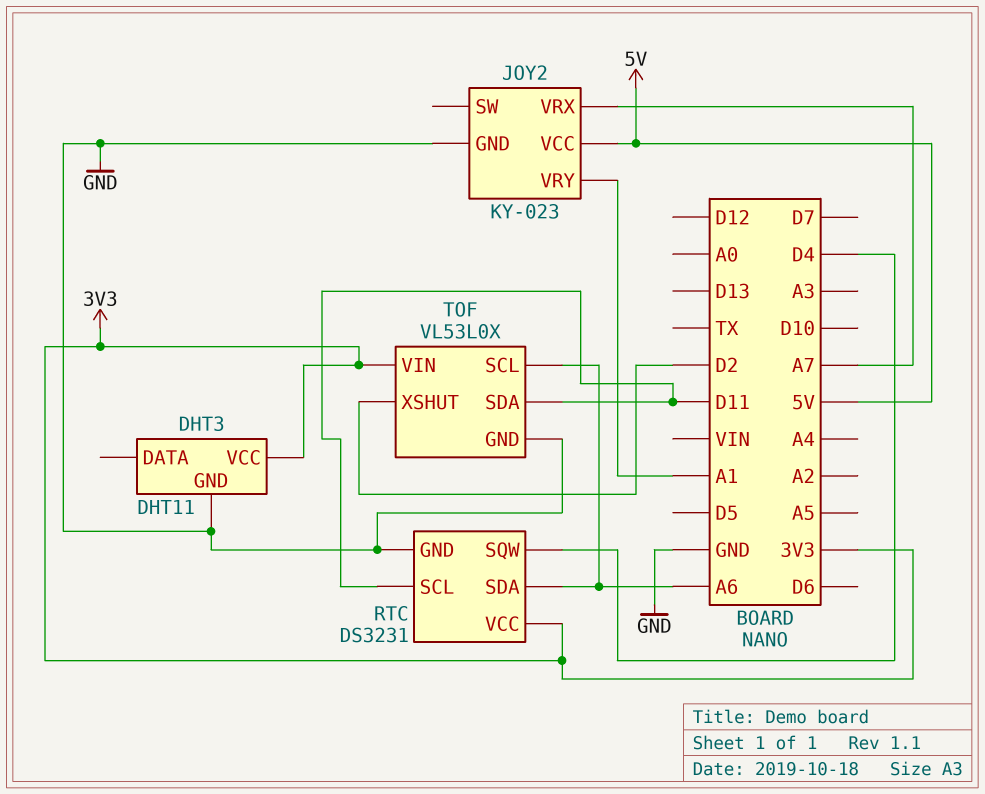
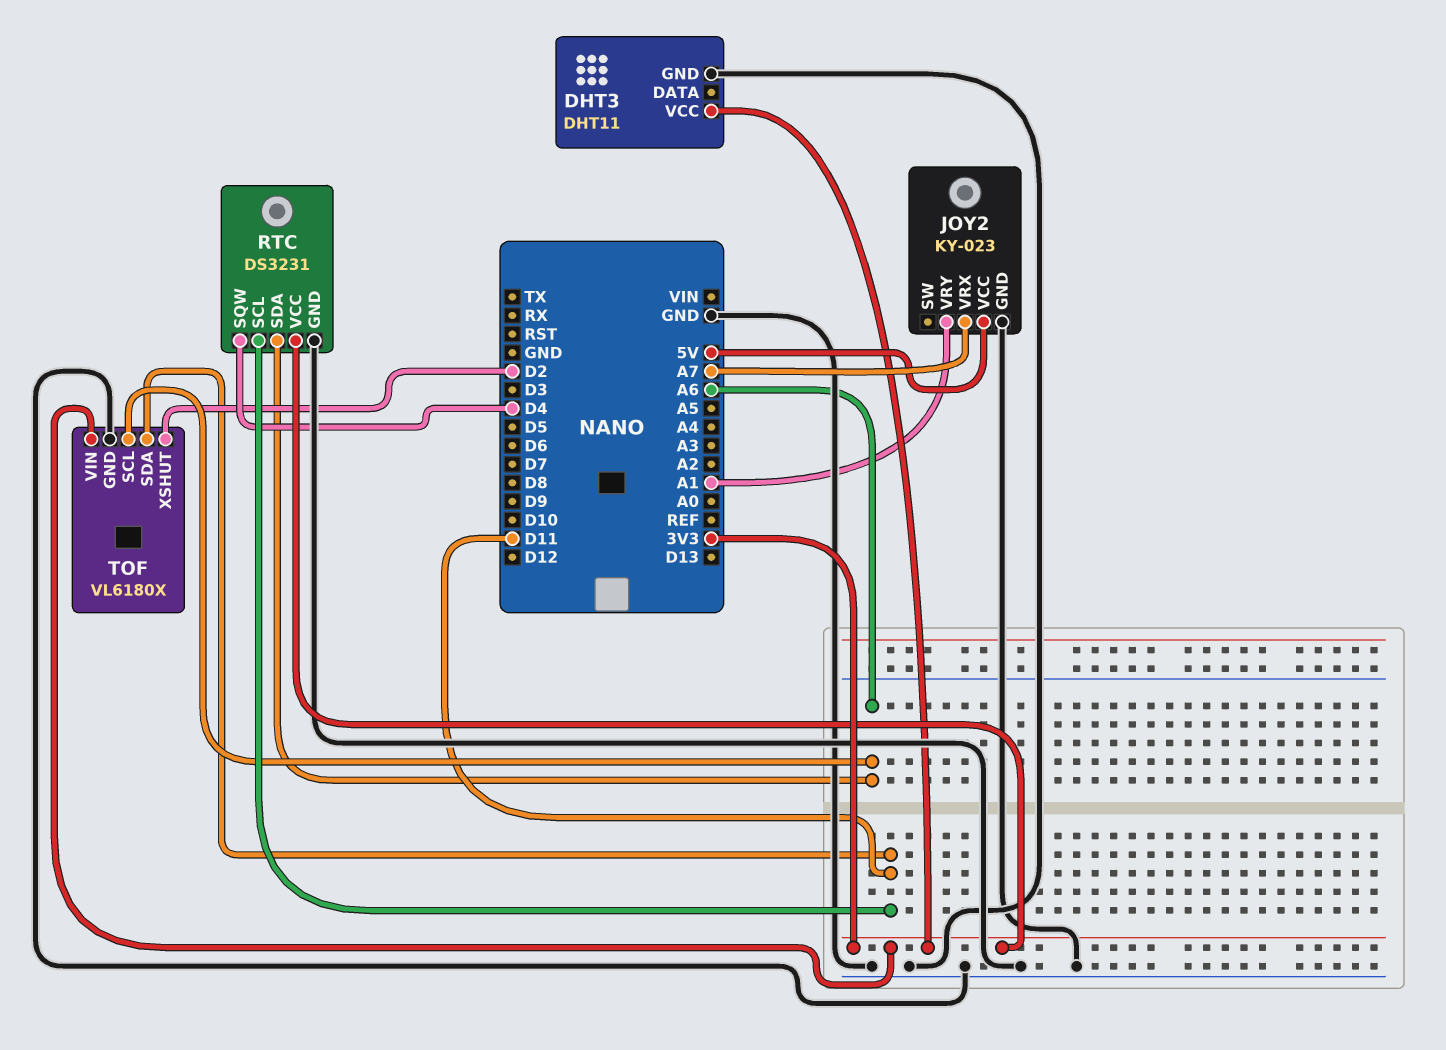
TOF: VL53L0X -> VL6180X

